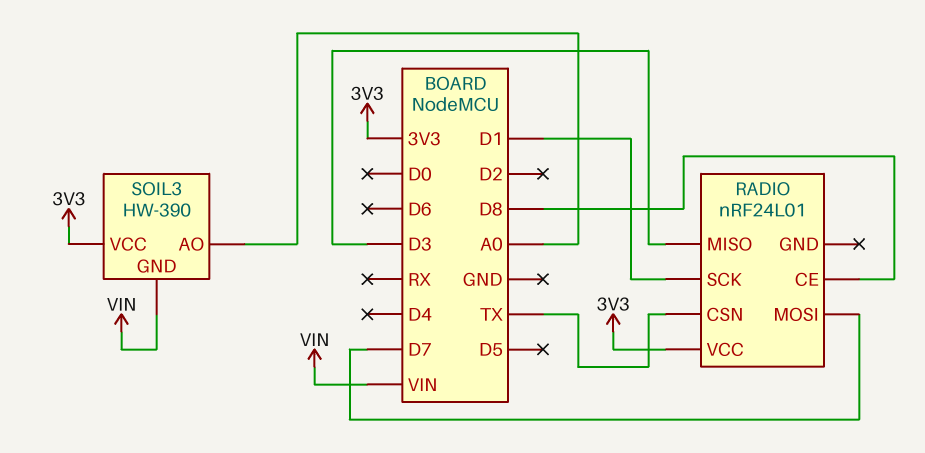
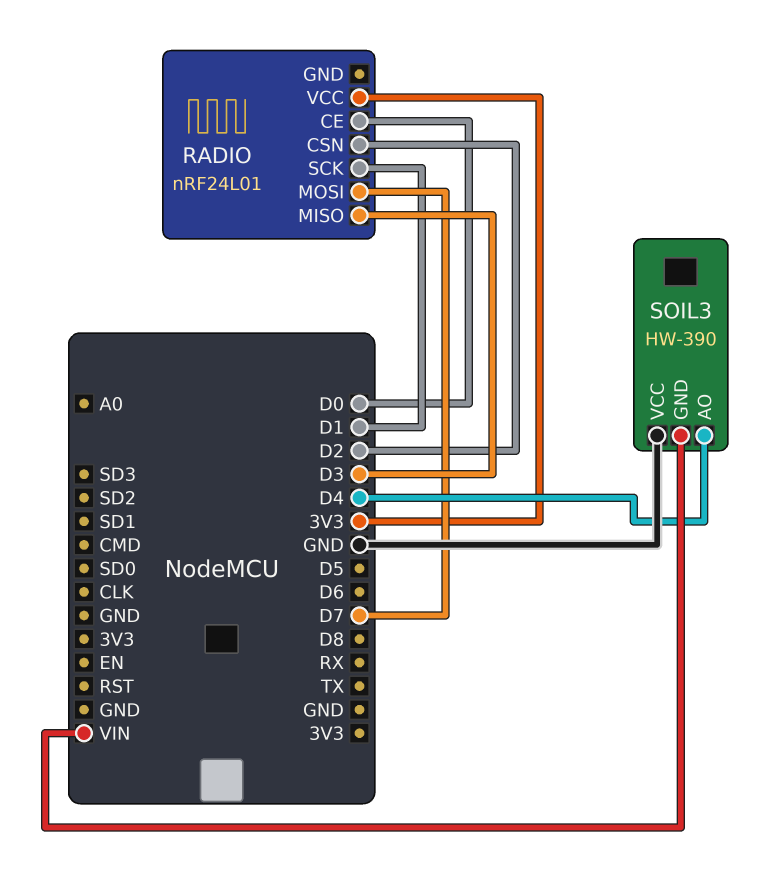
RADIO pin CE: D8 -> D0
RADIO pin CSN: TX -> D2
SOIL3 pin AO: A0 -> D4
SOIL3 pin VCC: 3V3 -> GND

